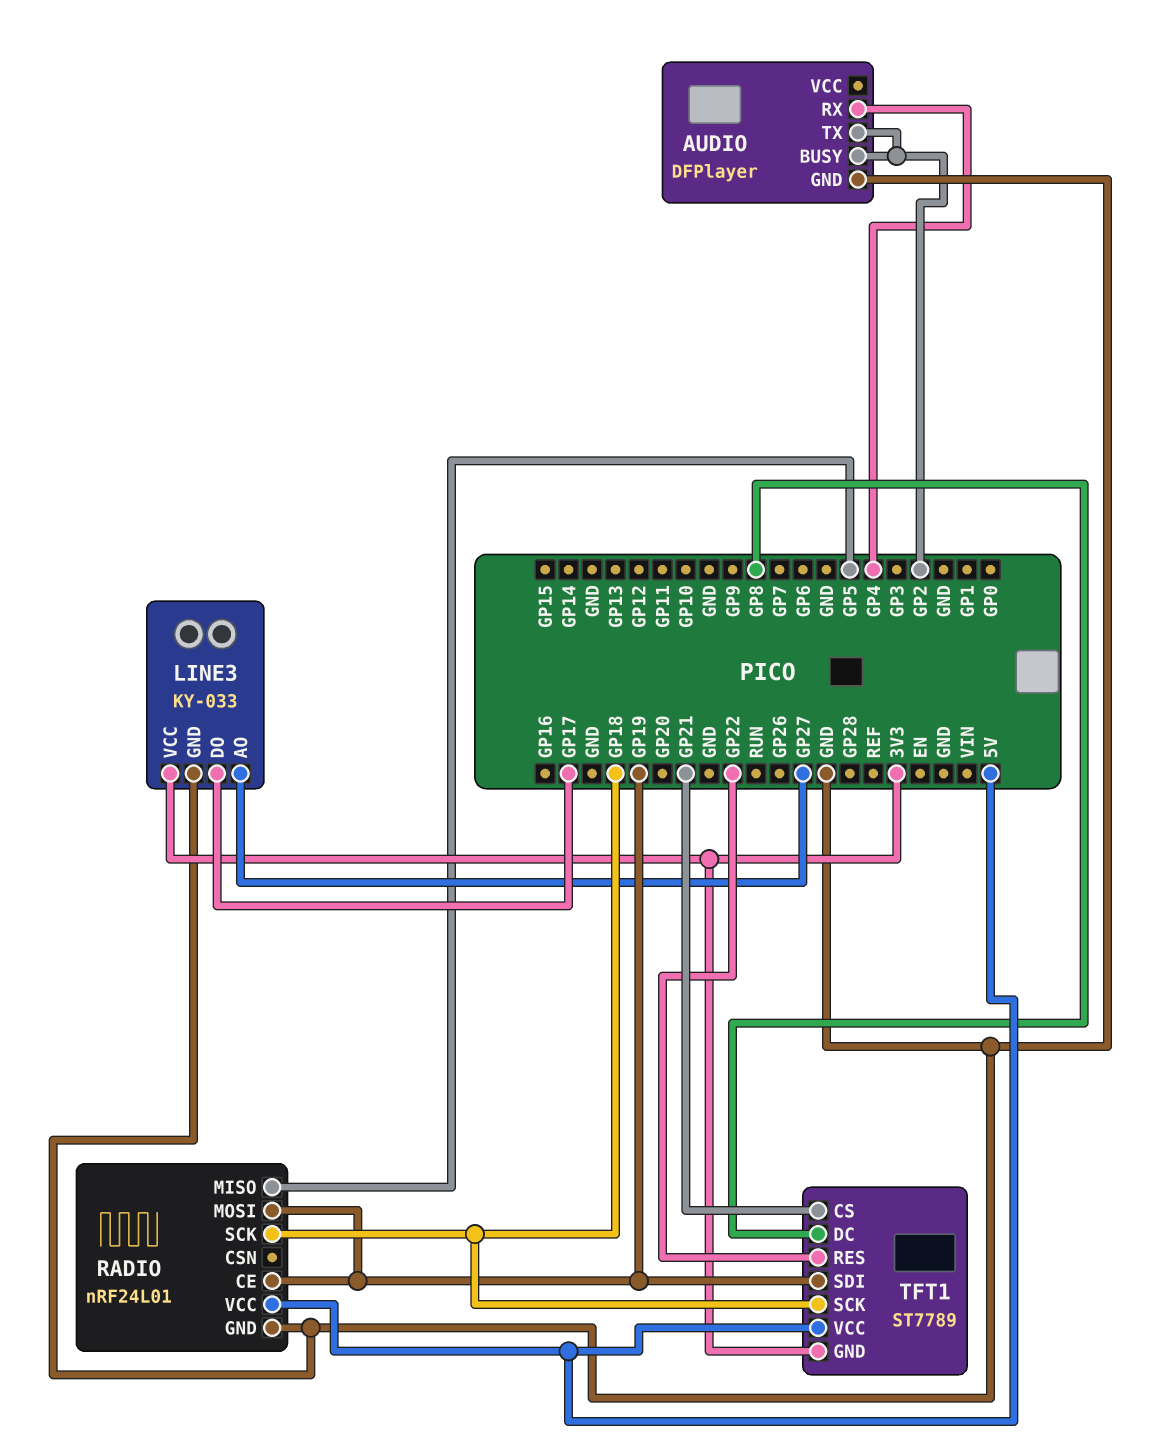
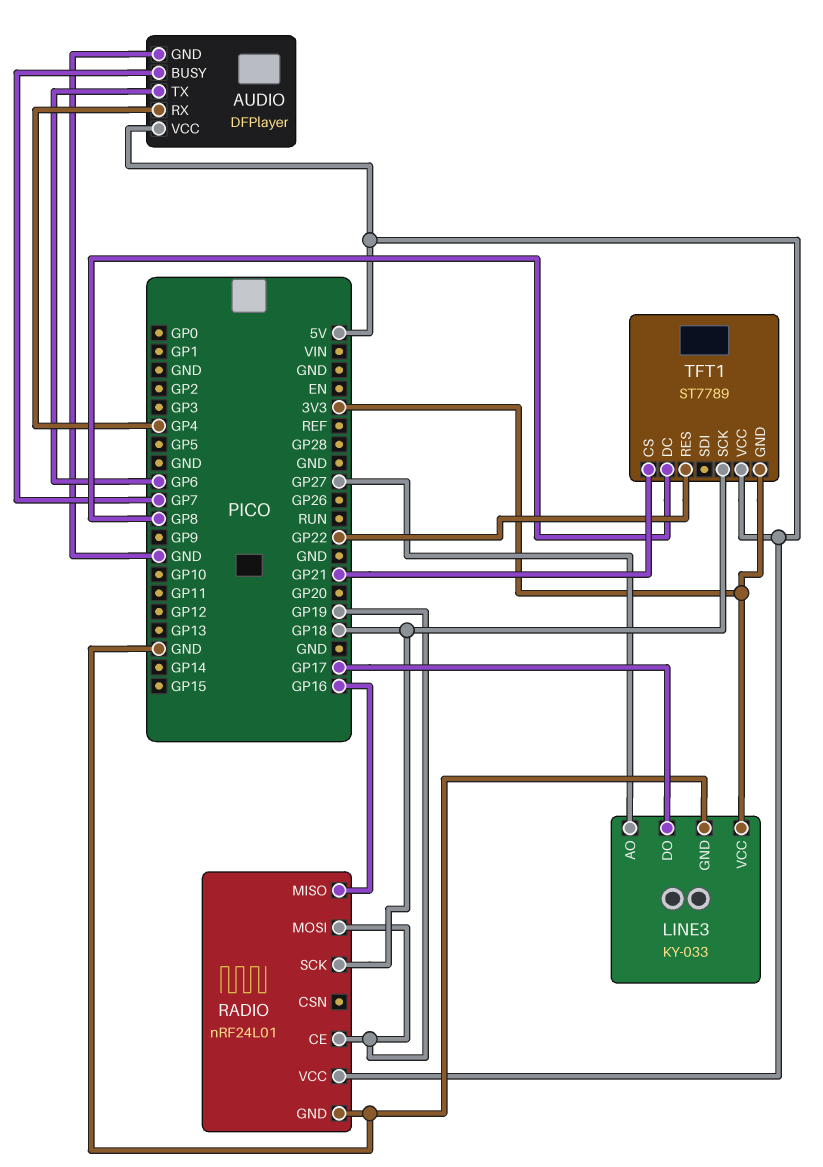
AUDIO pin BUSY: GP2 -> GP7
AUDIO pin TX: GP2 -> GP6
AUDIO pin VCC: none -> 5V
RADIO pin MISO: GP5 -> GP16
TFT1 pin SDI: GP19 -> none

